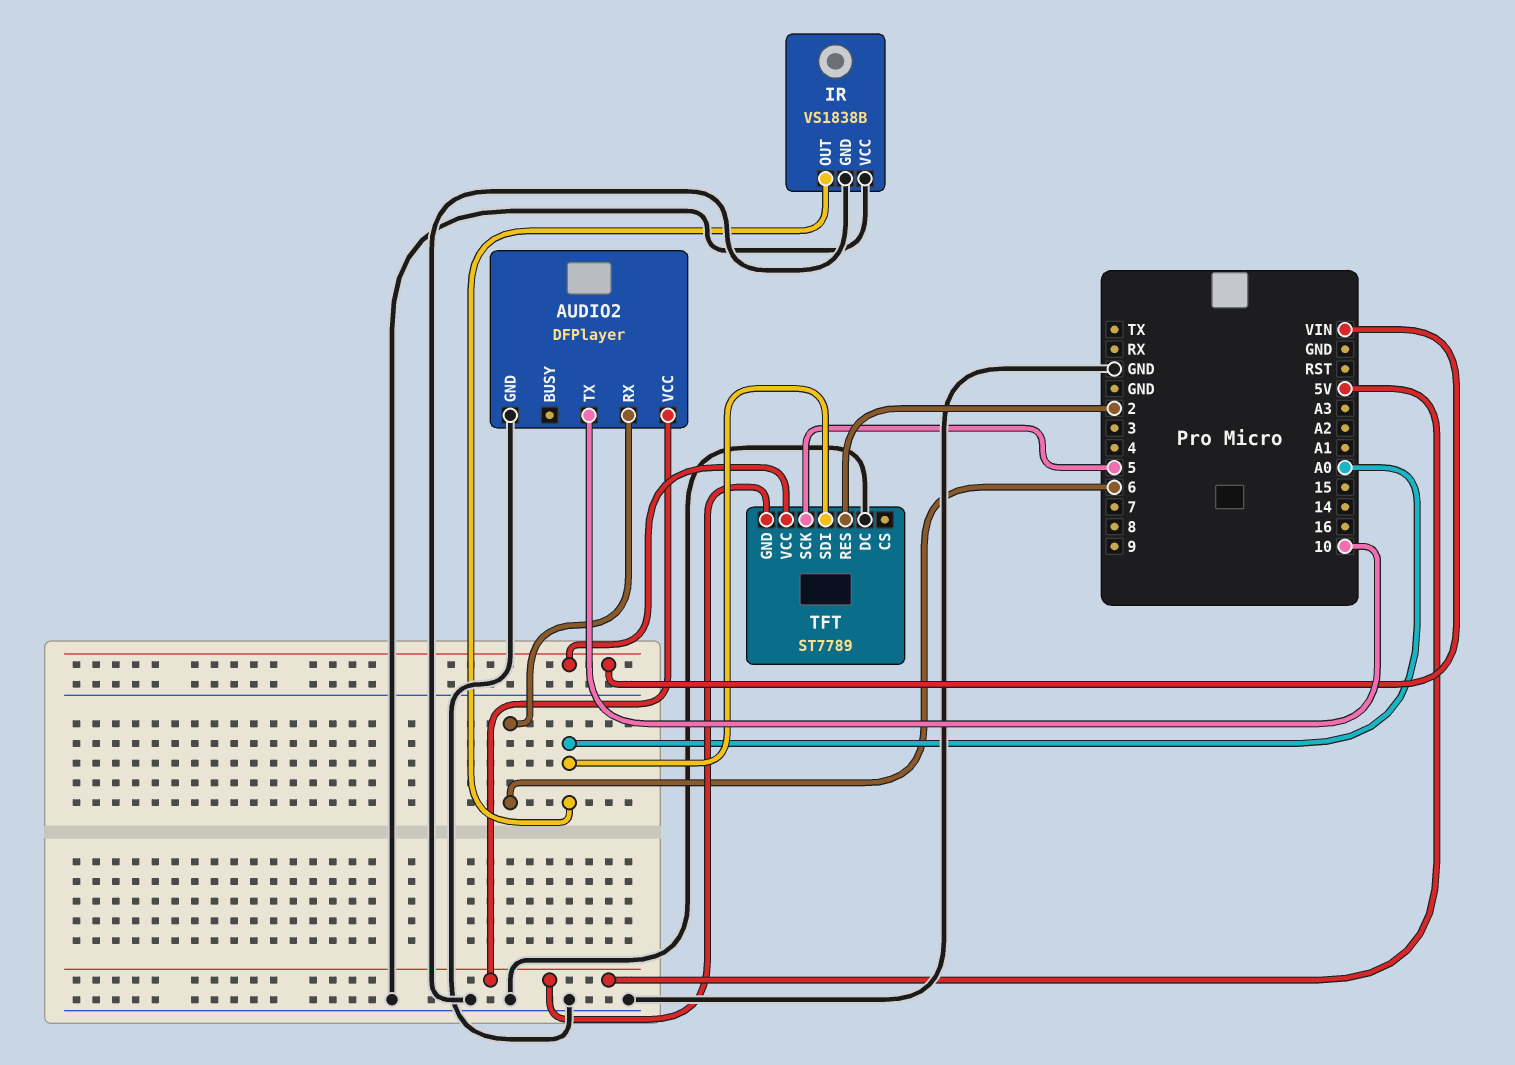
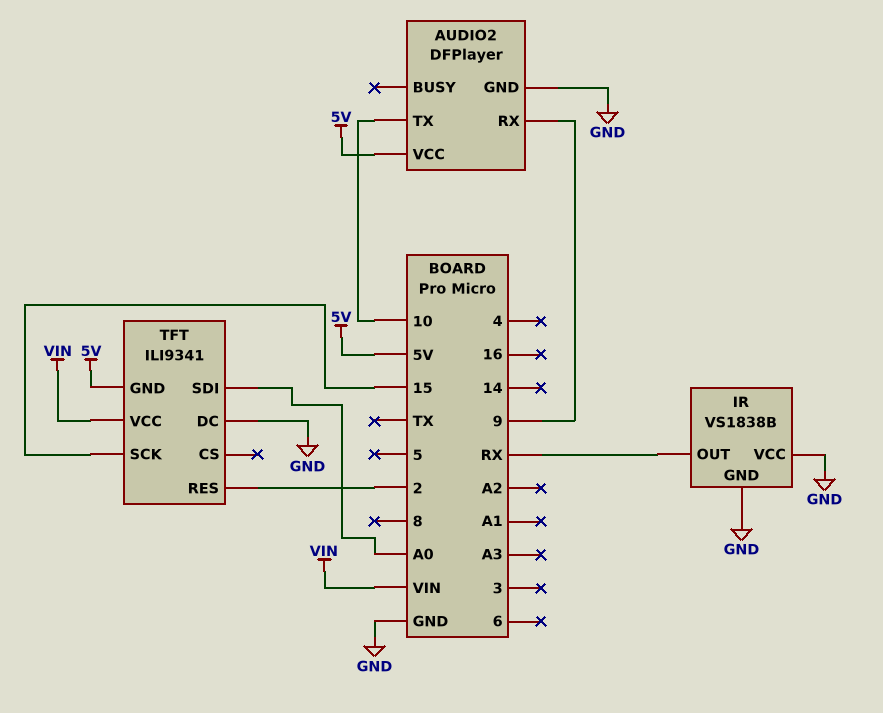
AUDIO2 pin RX: 6 -> 9
IR pin OUT: A0 -> RX
TFT: ST7789 -> ILI9341
TFT pin SCK: 5 -> 15

